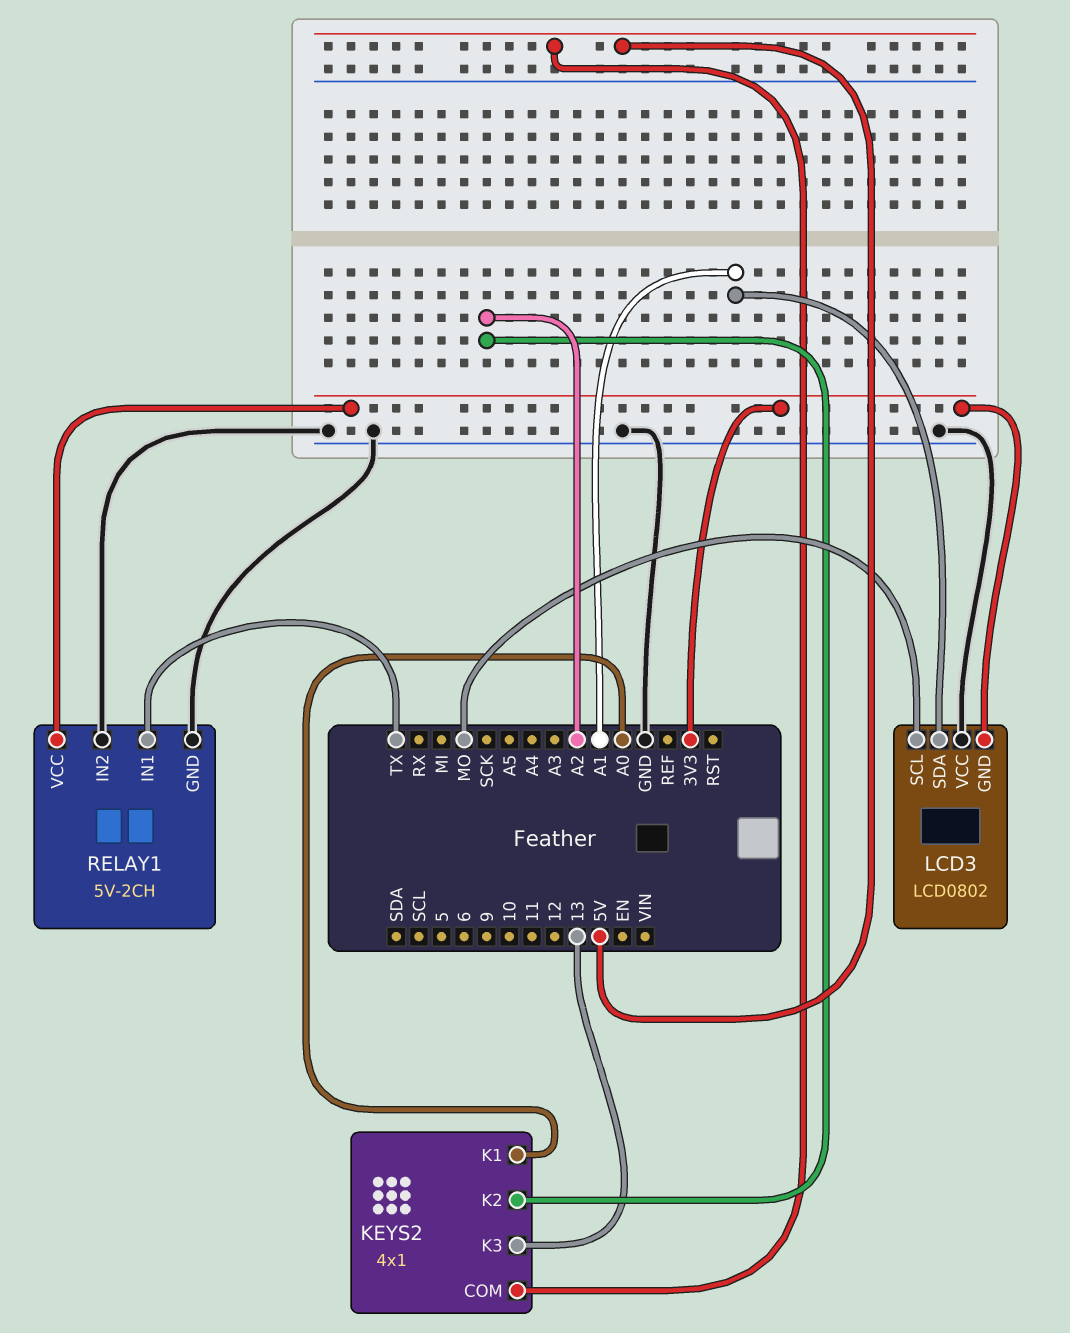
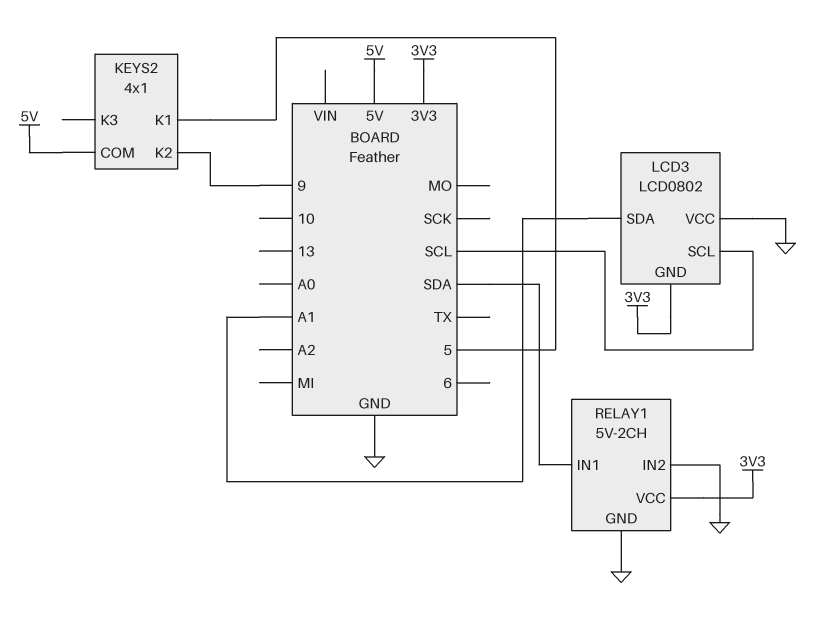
KEYS2 pin K1: A0 -> 5
KEYS2 pin K2: A2 -> 9
KEYS2 pin K3: 13 -> none
LCD3 pin SCL: MO -> SCL
RELAY1 pin IN1: TX -> SDA

